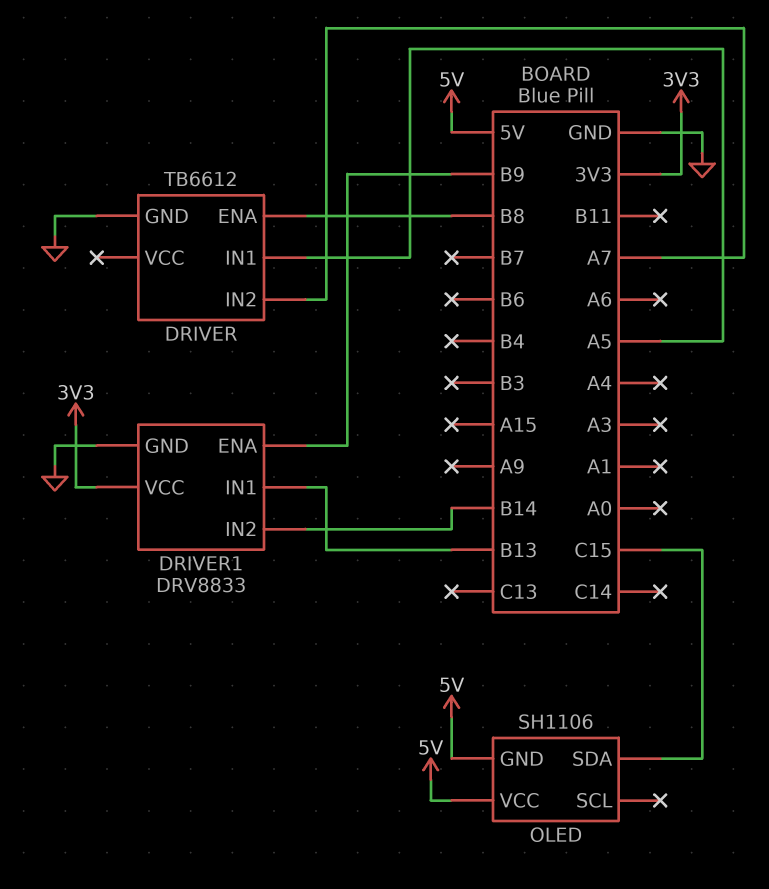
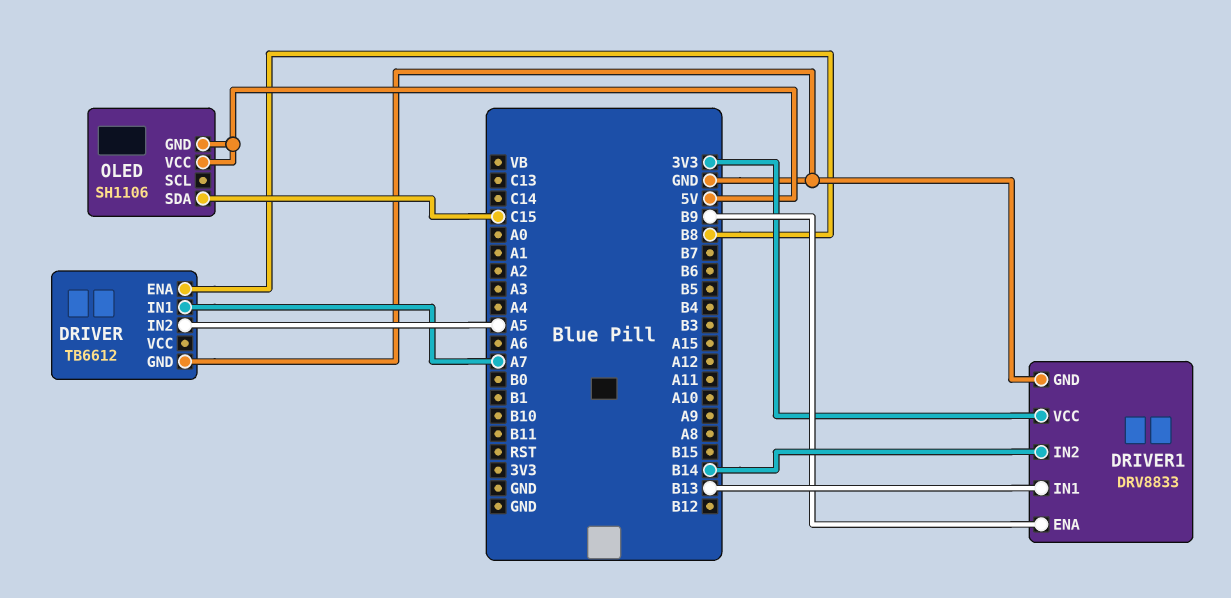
DRIVER pin IN1: A5 -> A7
DRIVER pin IN2: A7 -> A5

